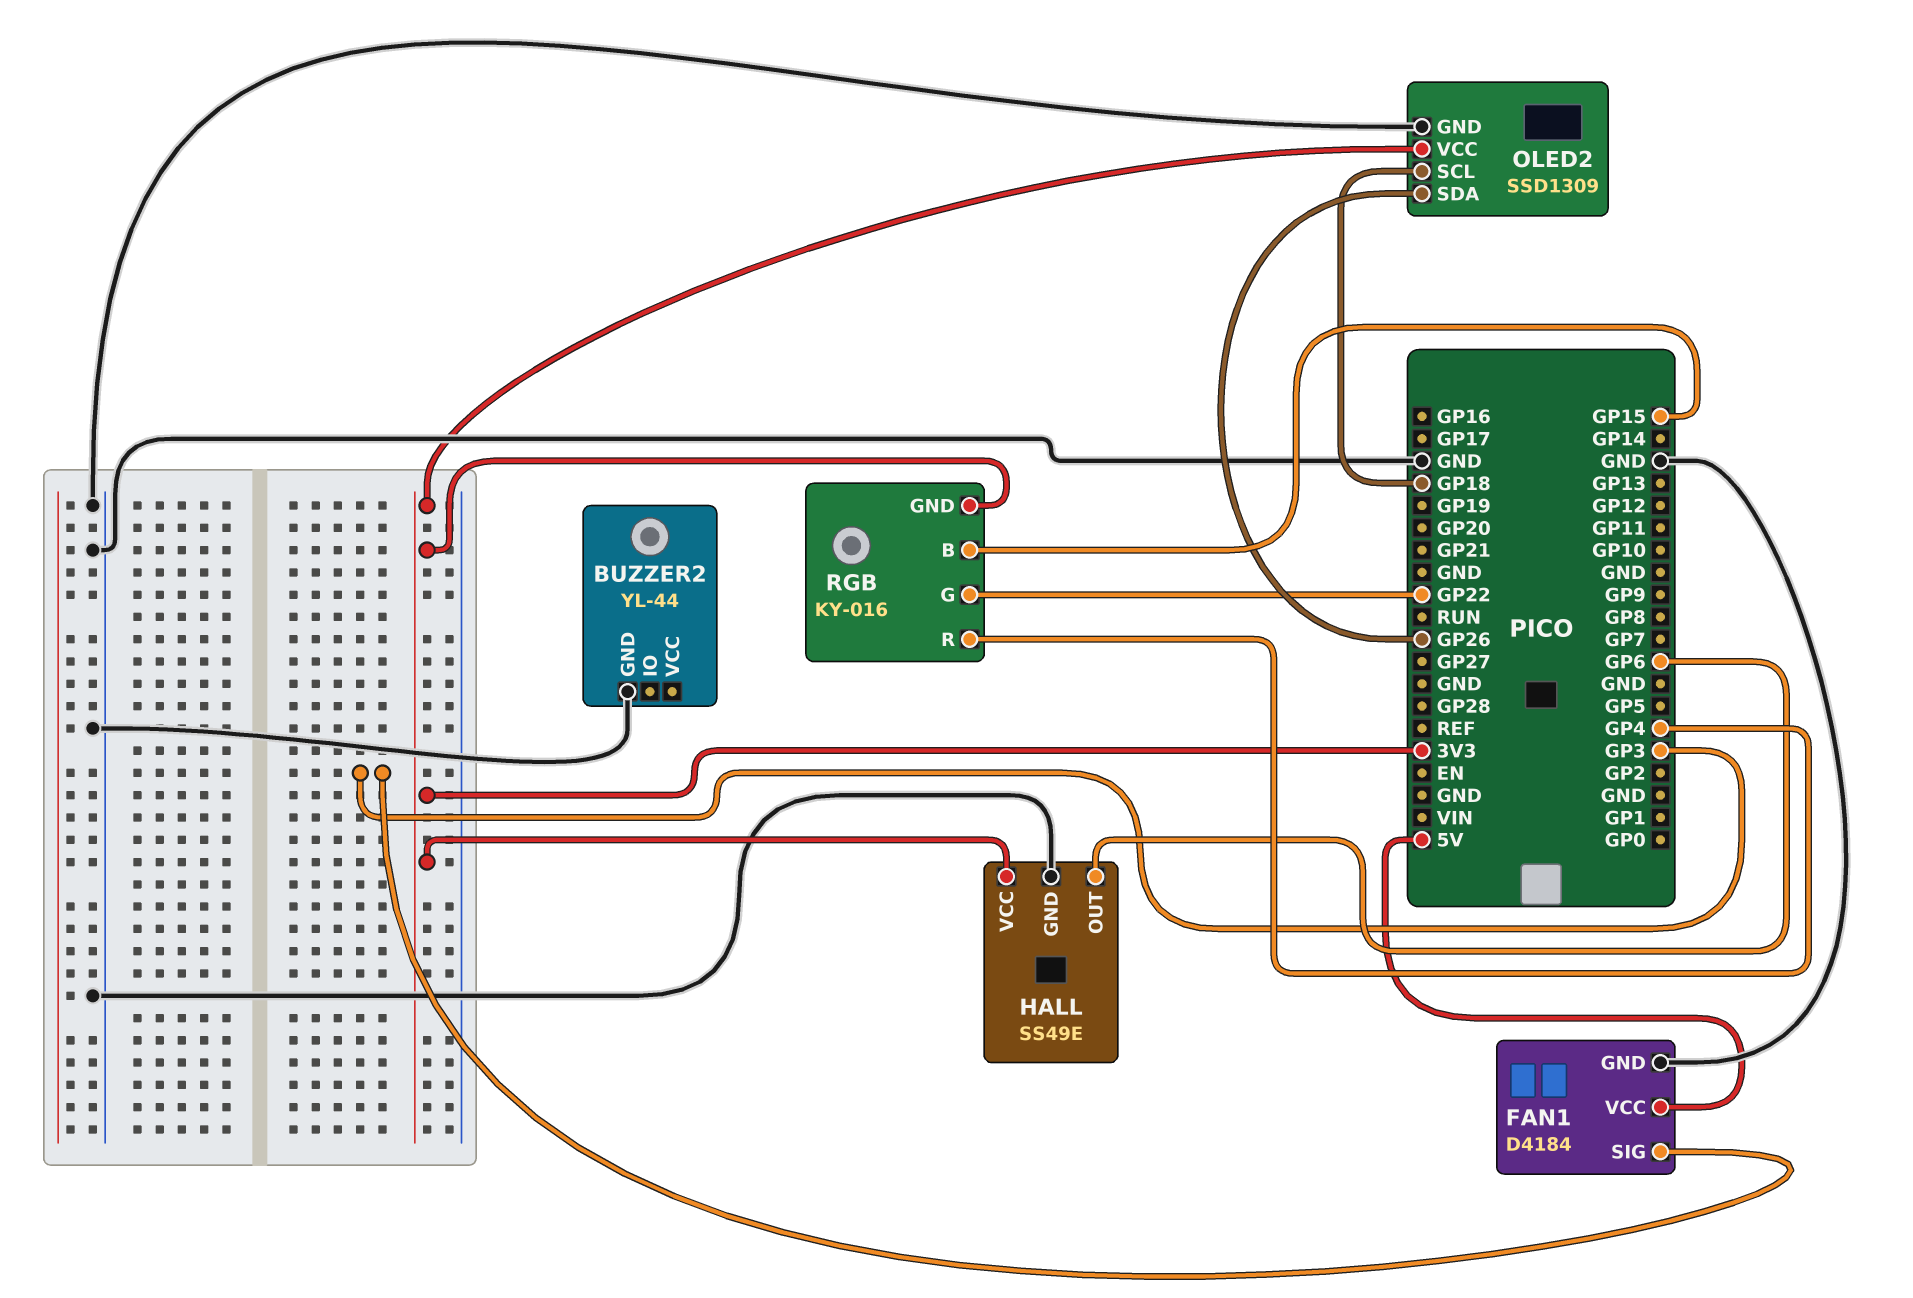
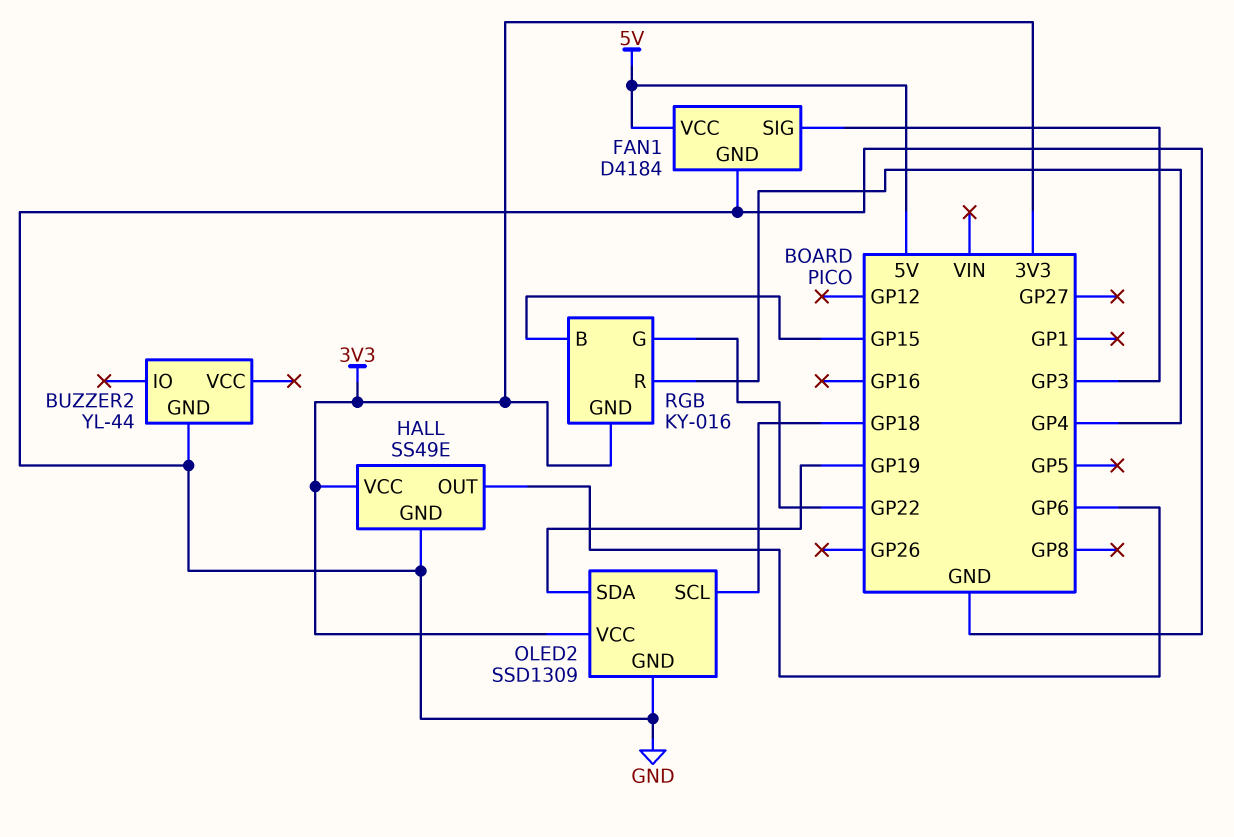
OLED2 pin SDA: GP26 -> GP19

